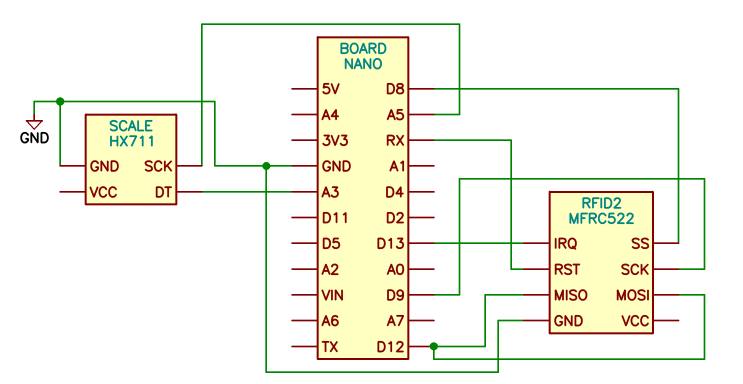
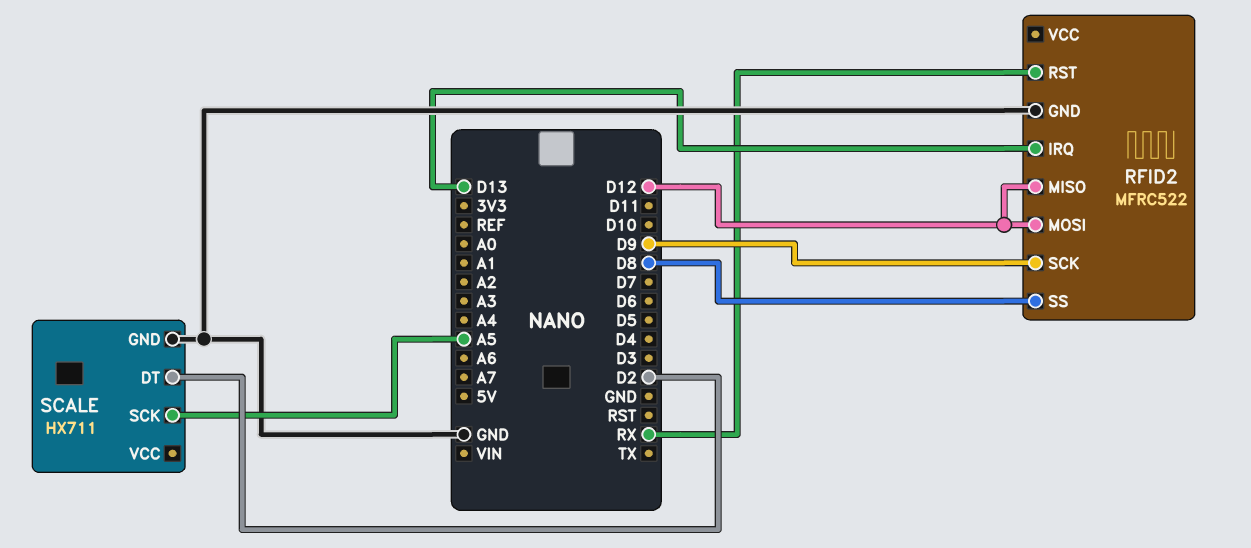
SCALE pin DT: A3 -> D2

